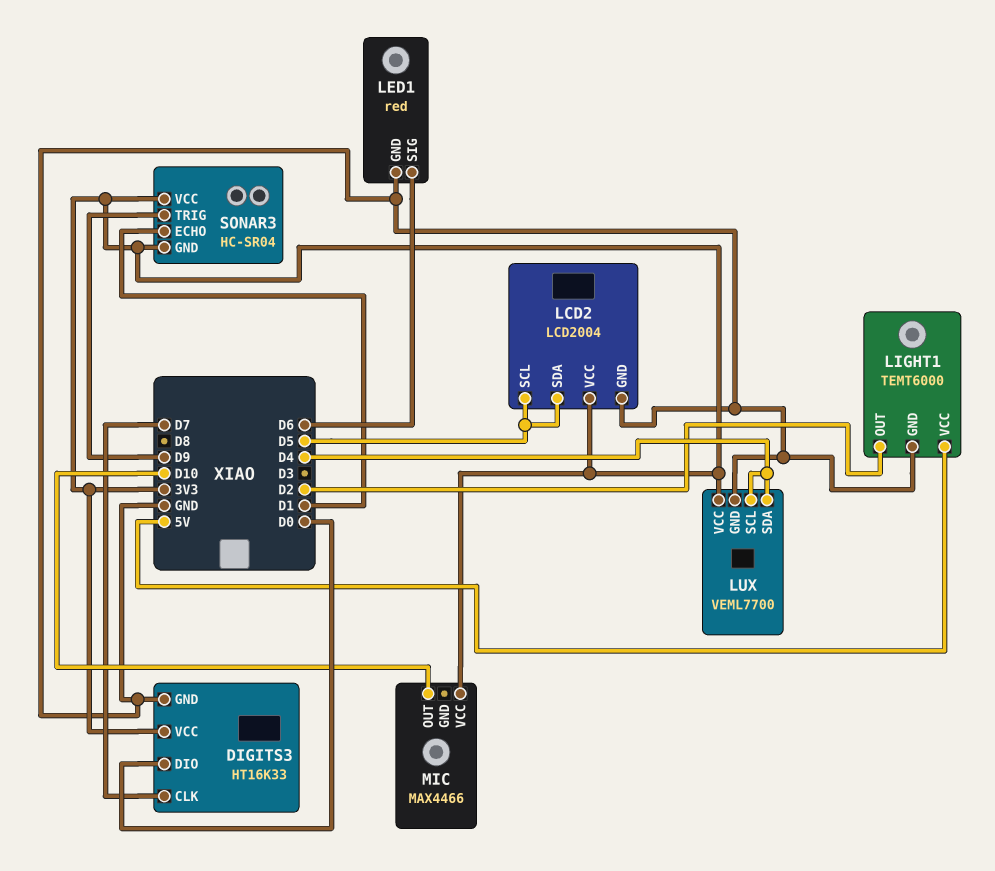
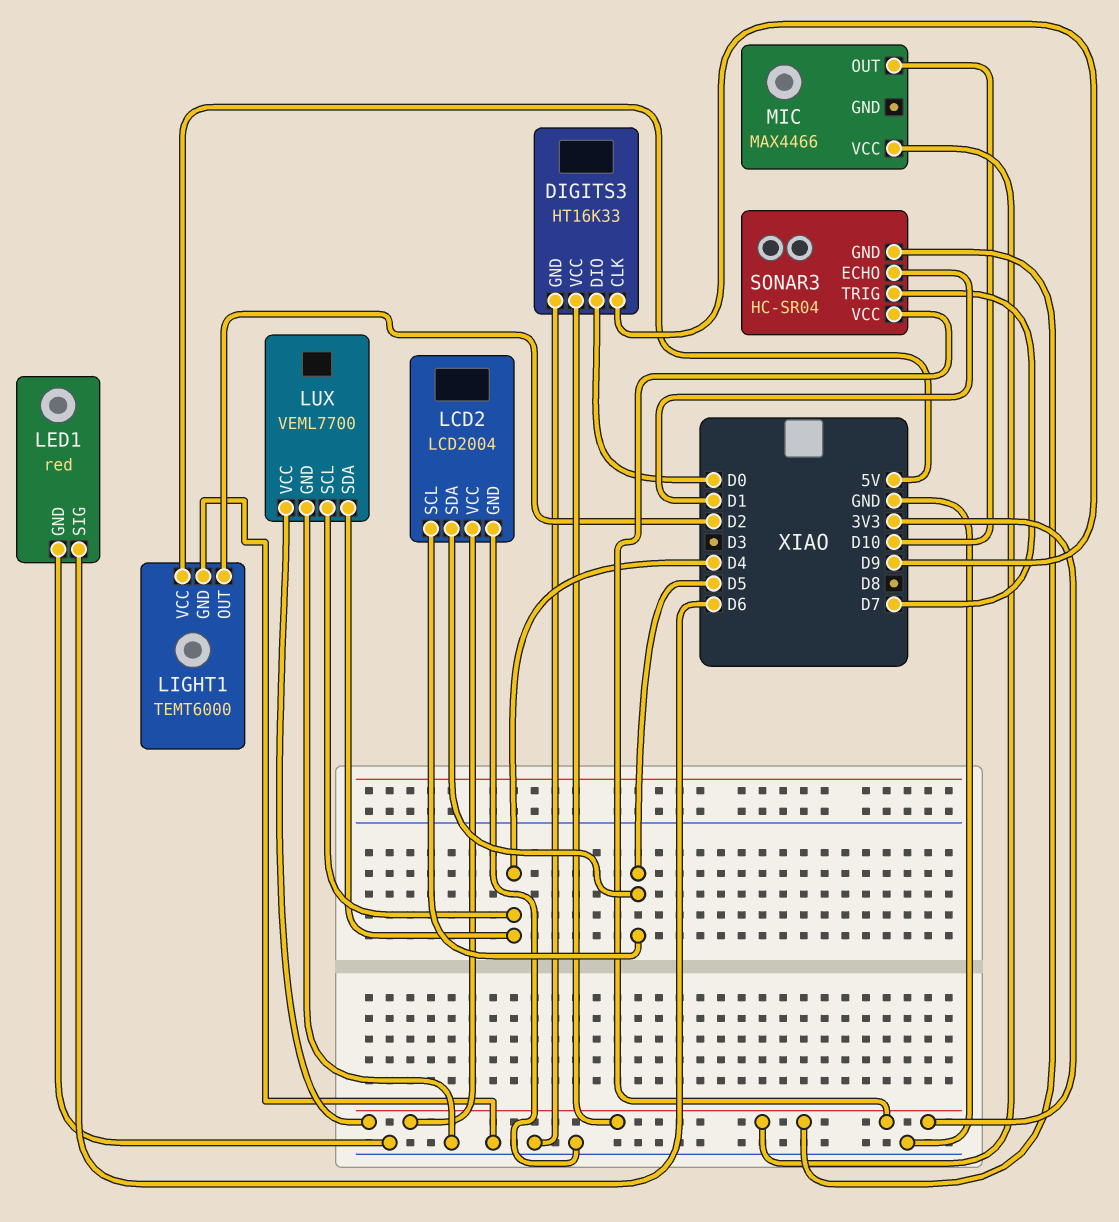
DIGITS3 pin CLK: D7 -> D9
SONAR3 pin TRIG: D9 -> D7

